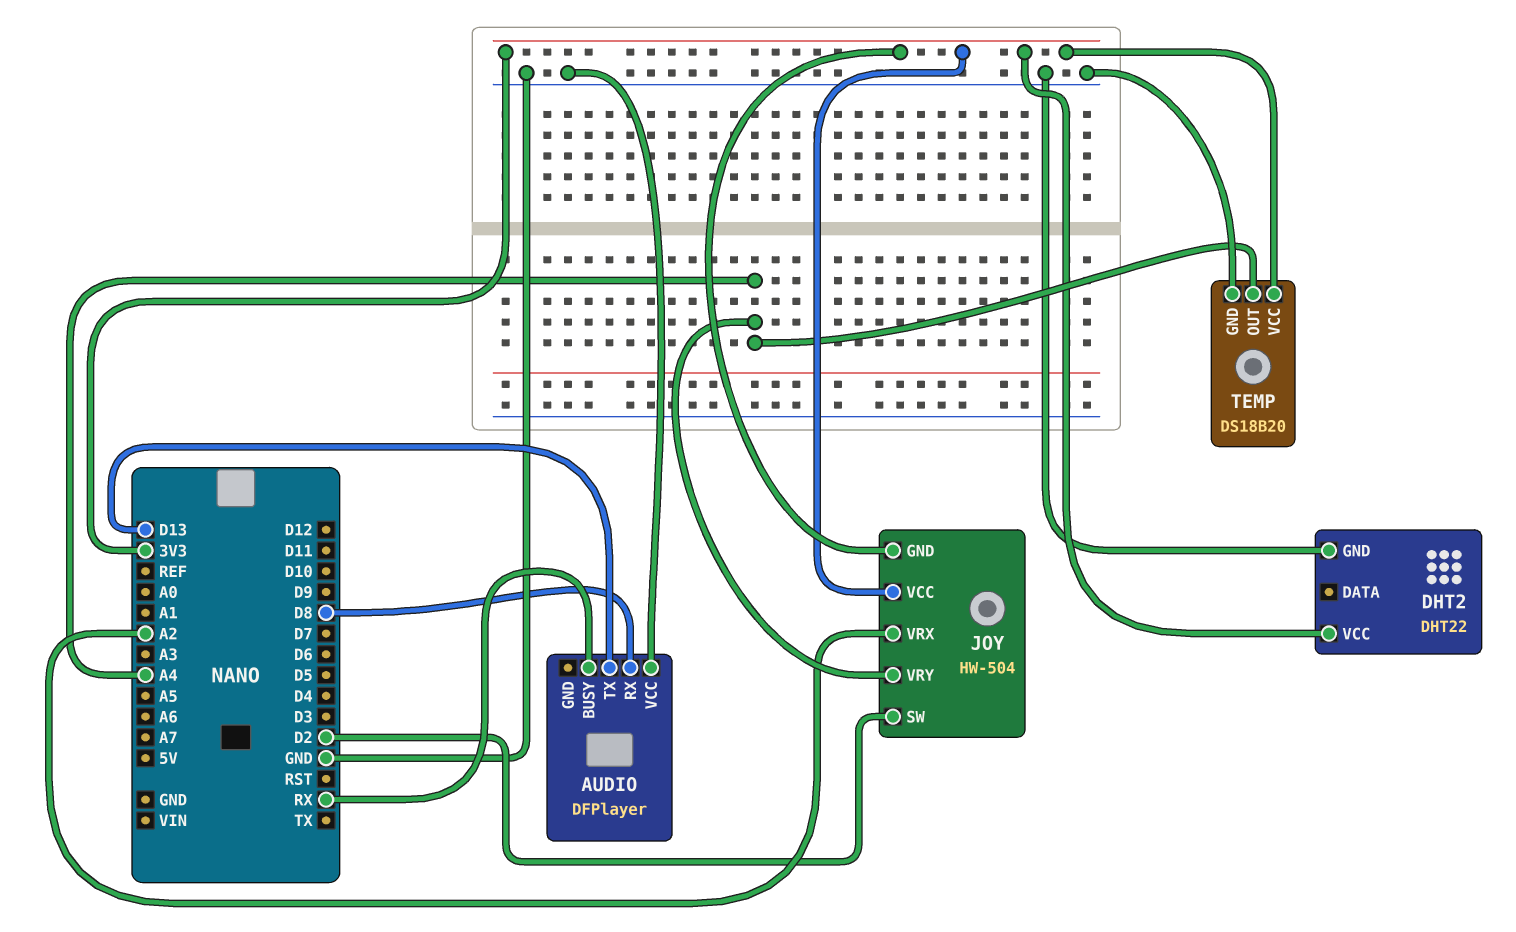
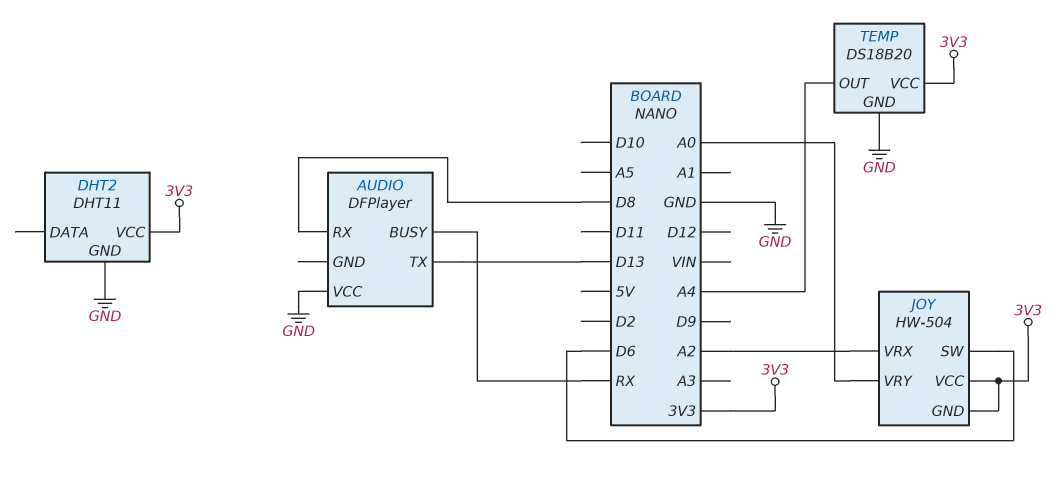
DHT2: DHT22 -> DHT11
JOY pin SW: D2 -> D6
JOY pin VRY: A4 -> A0

